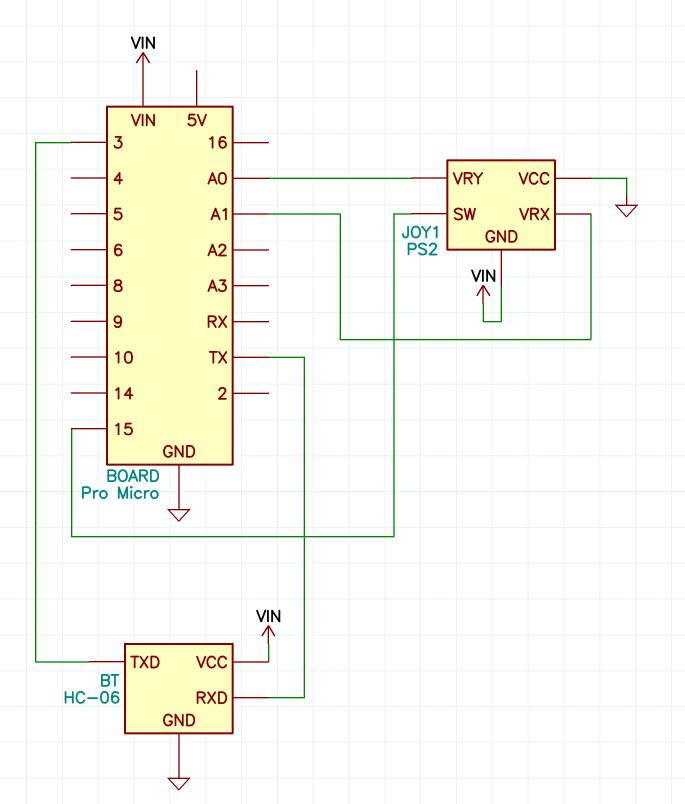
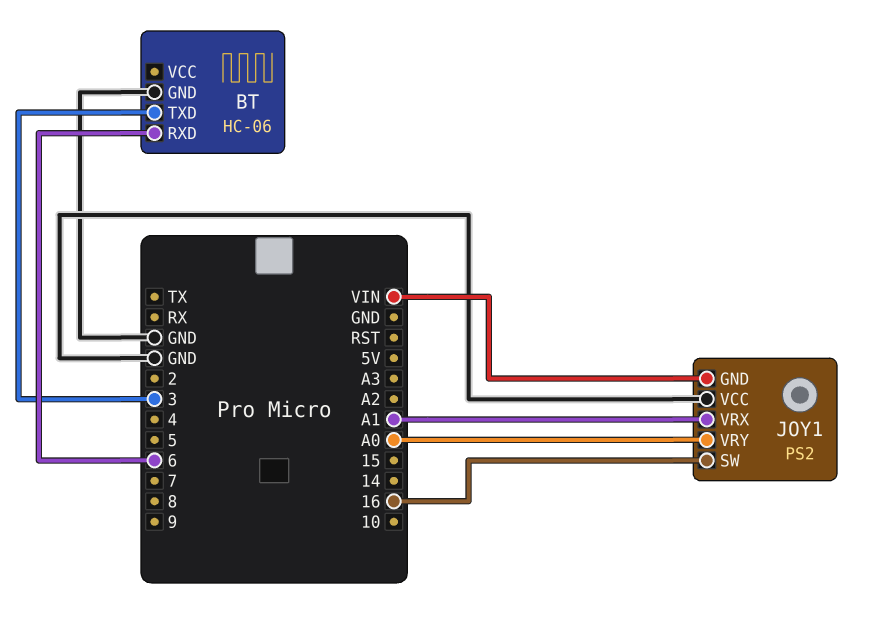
BT pin RXD: TX -> 6
BT pin VCC: VIN -> none
JOY1 pin SW: 15 -> 16

